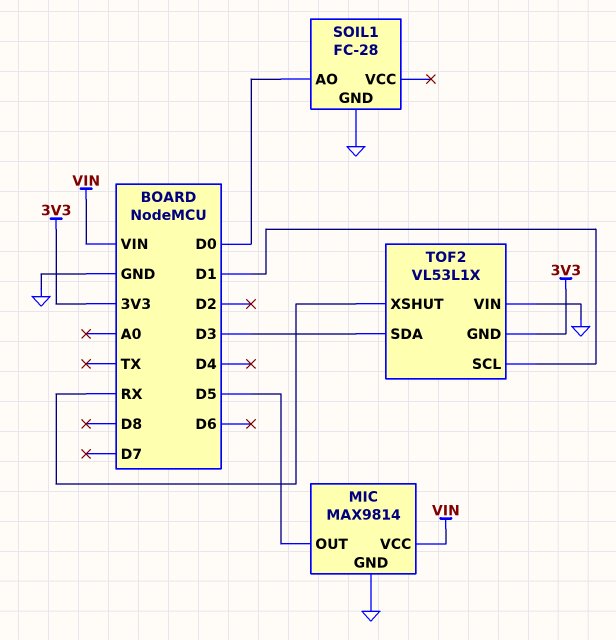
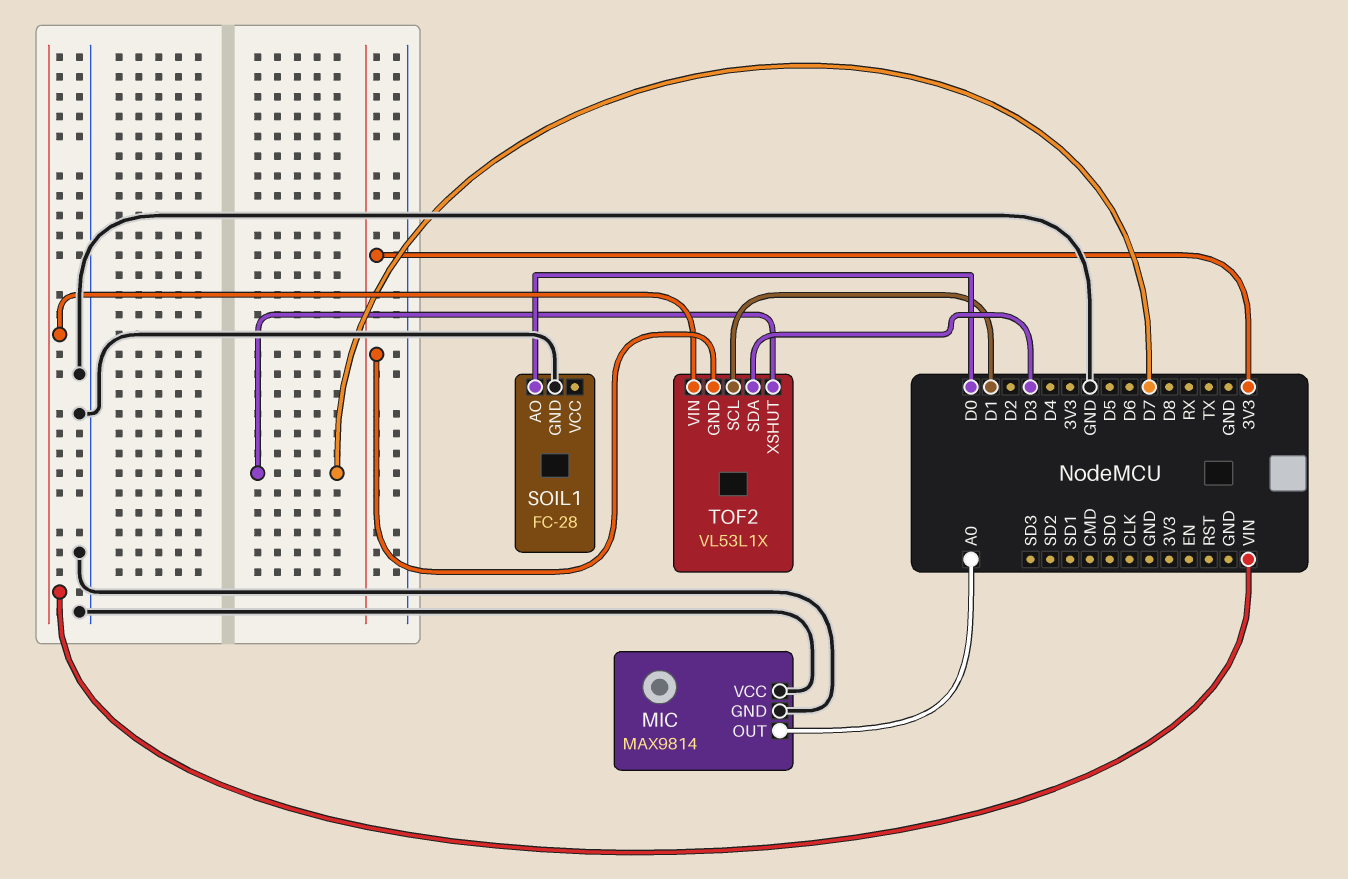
MIC pin OUT: D5 -> A0
MIC pin VCC: VIN -> GND
TOF2 pin VIN: GND -> VIN
TOF2 pin XSHUT: RX -> D7

